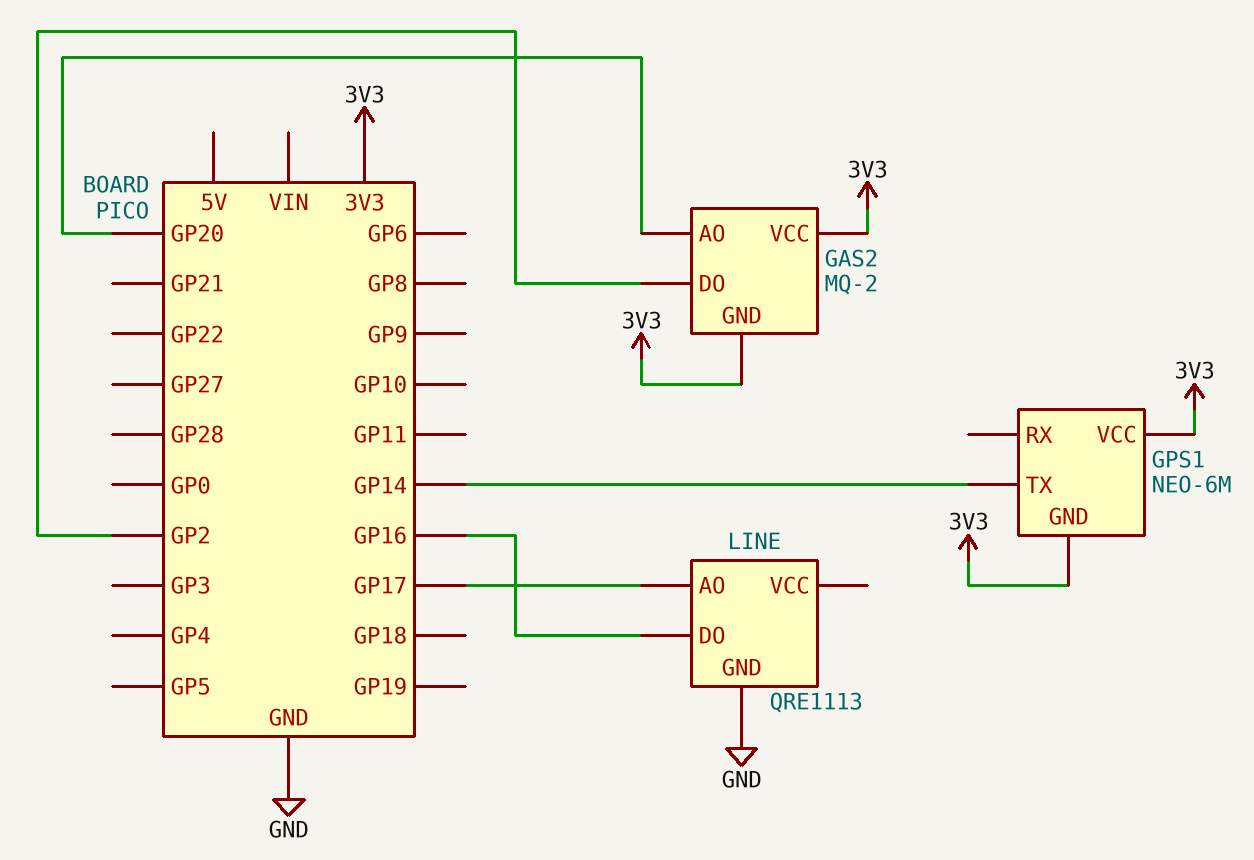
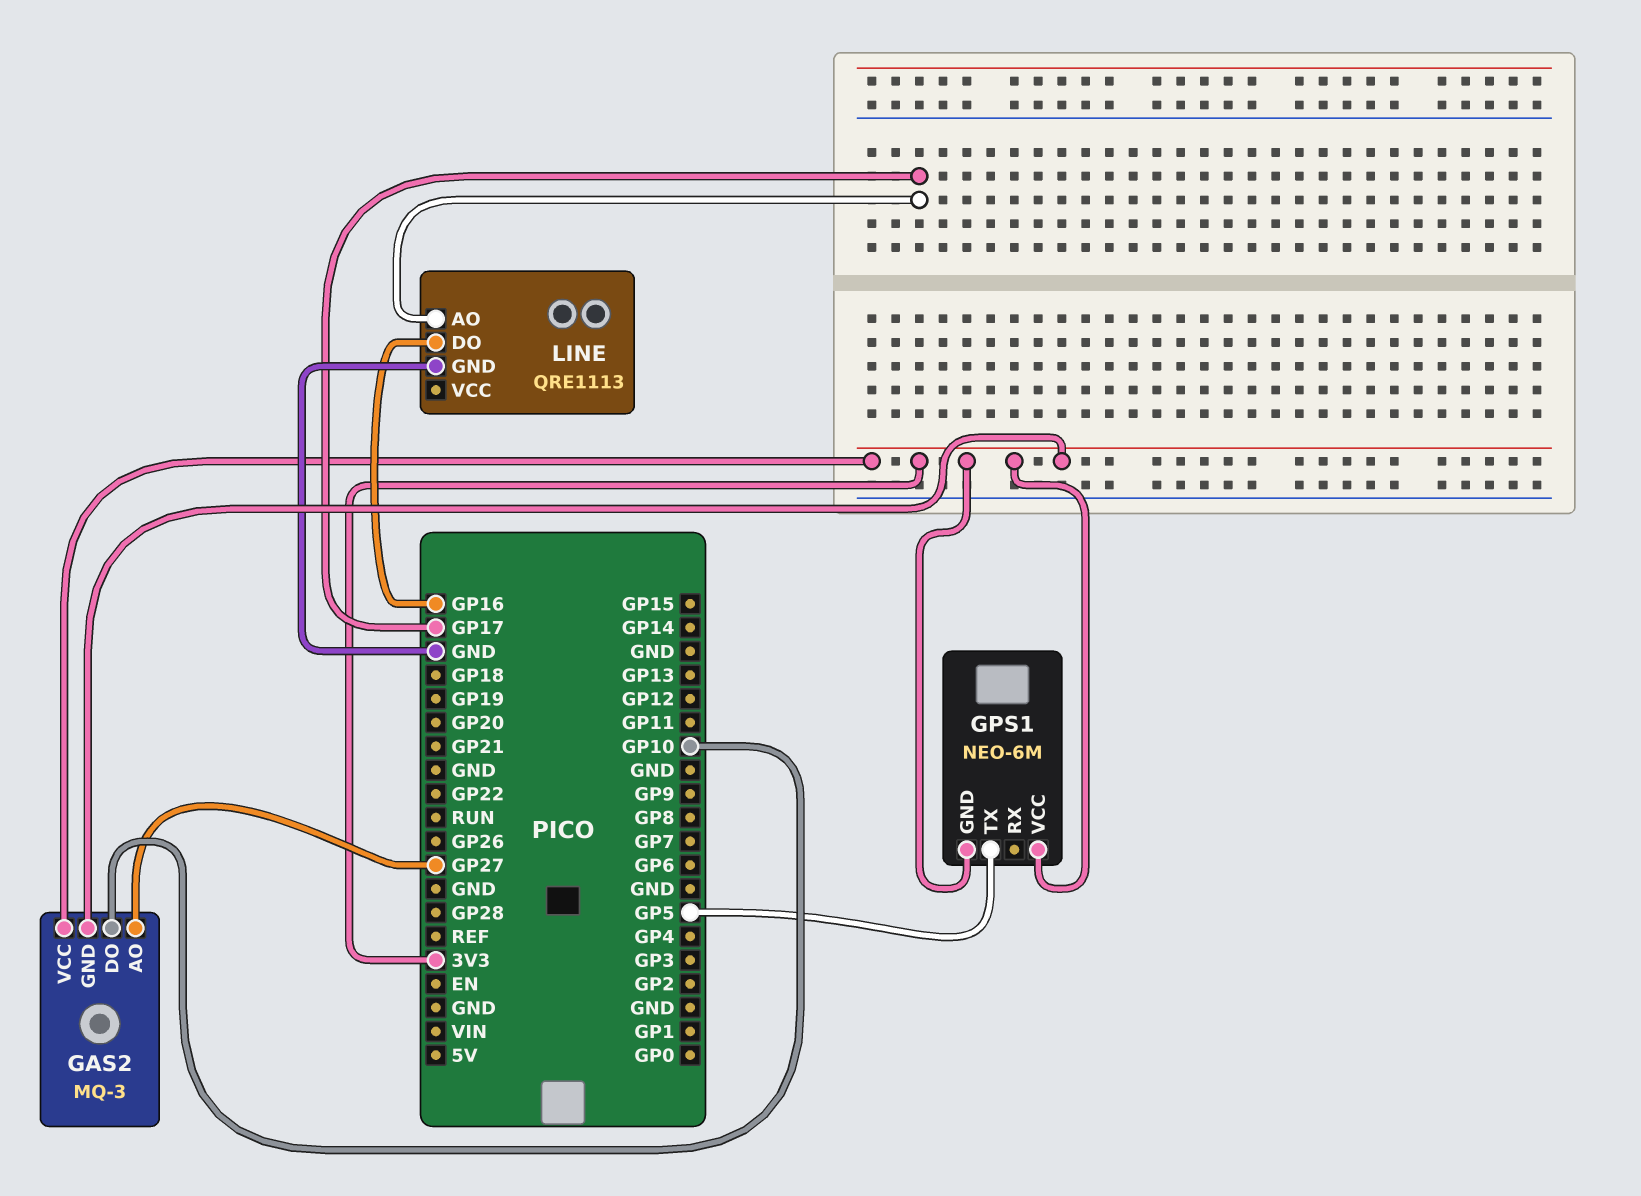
GAS2: MQ-2 -> MQ-3
GAS2 pin AO: GP20 -> GP27
GAS2 pin DO: GP2 -> GP10
GPS1 pin TX: GP14 -> GP5

